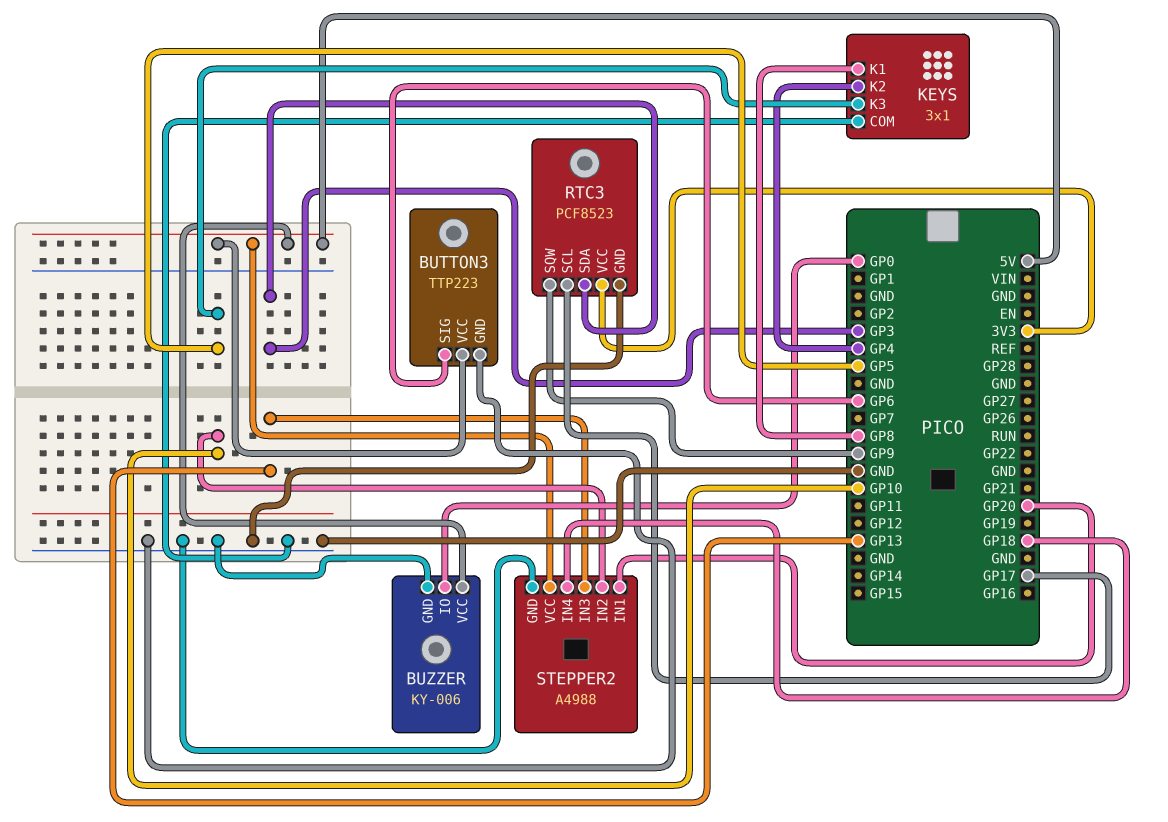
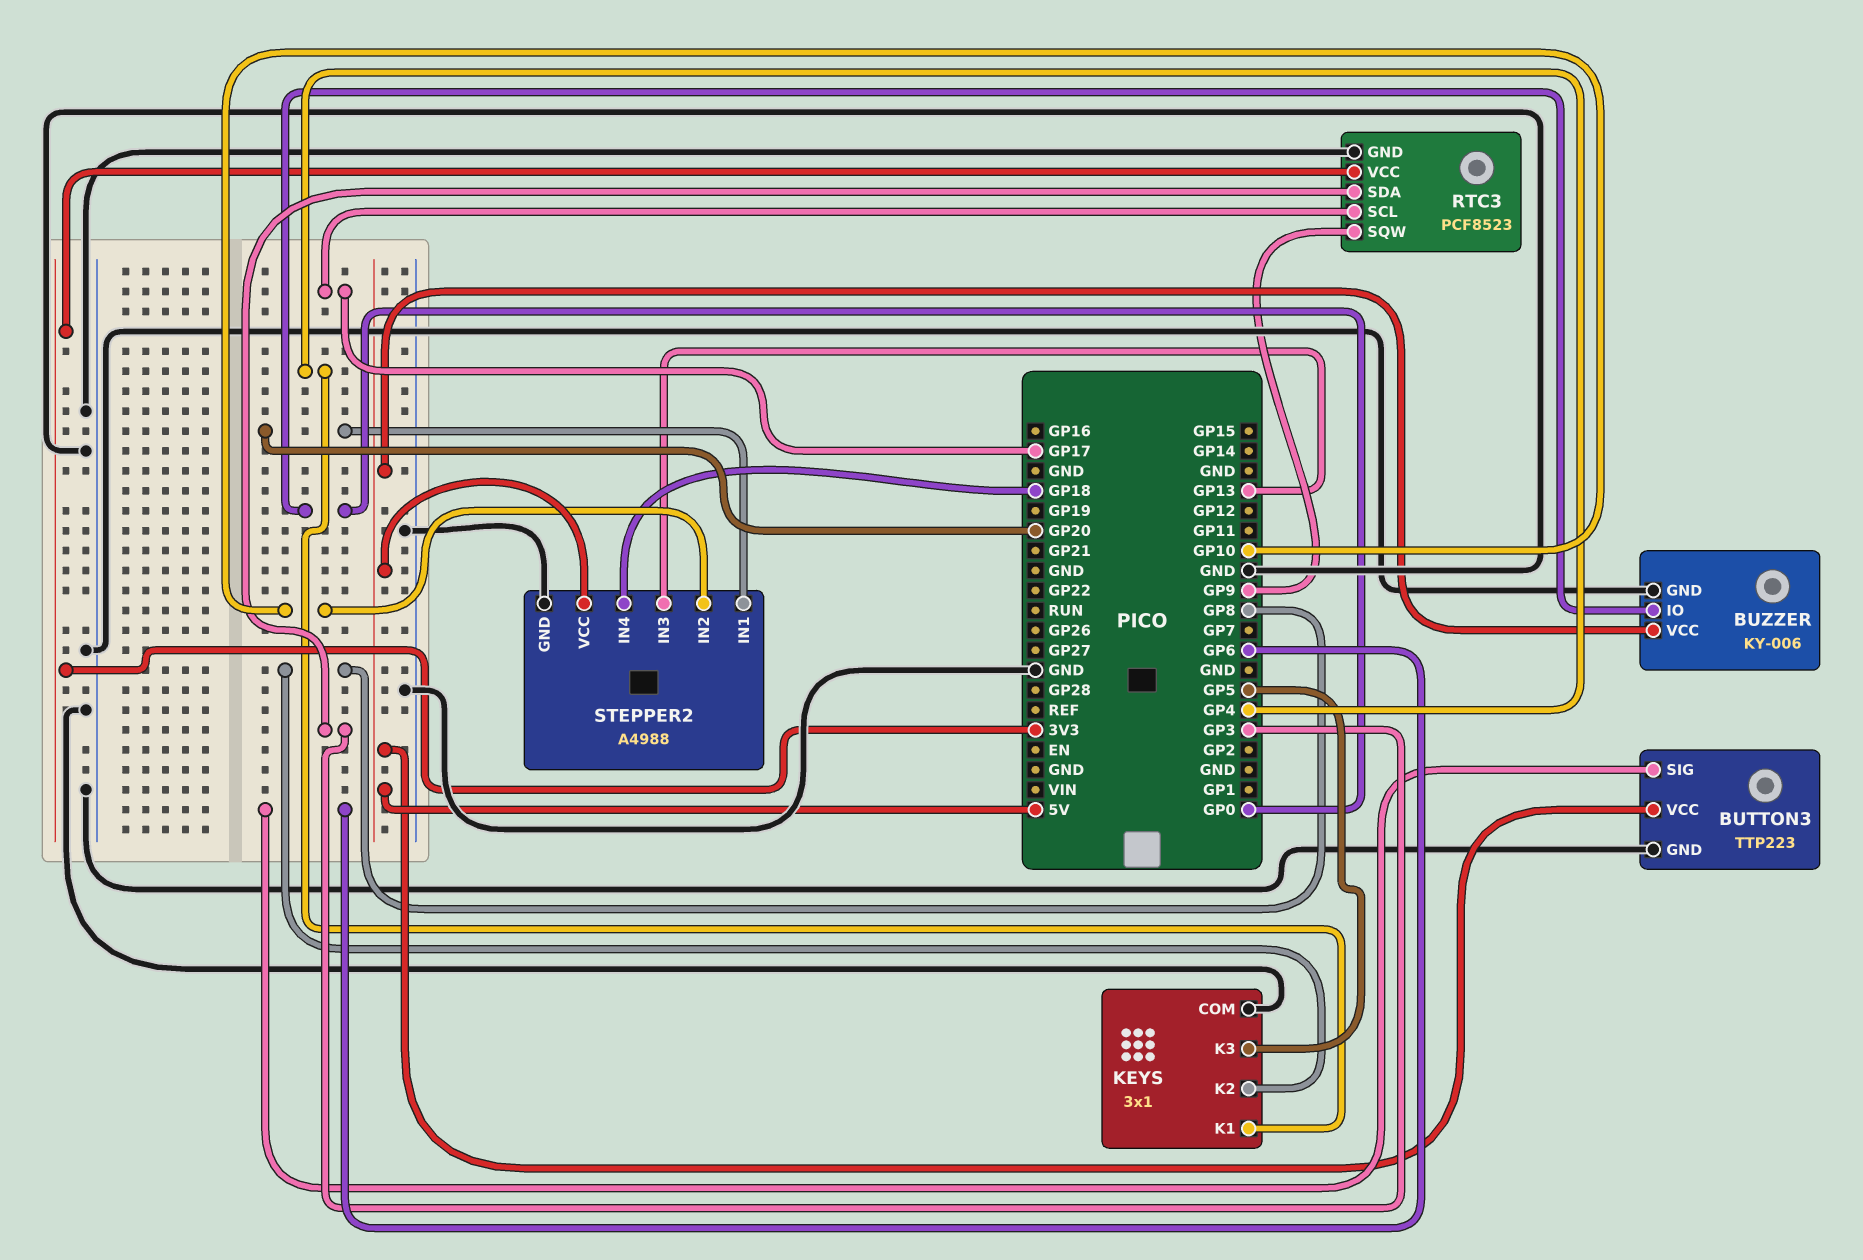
KEYS pin K1: GP8 -> GP4
KEYS pin K2: GP4 -> GP8

